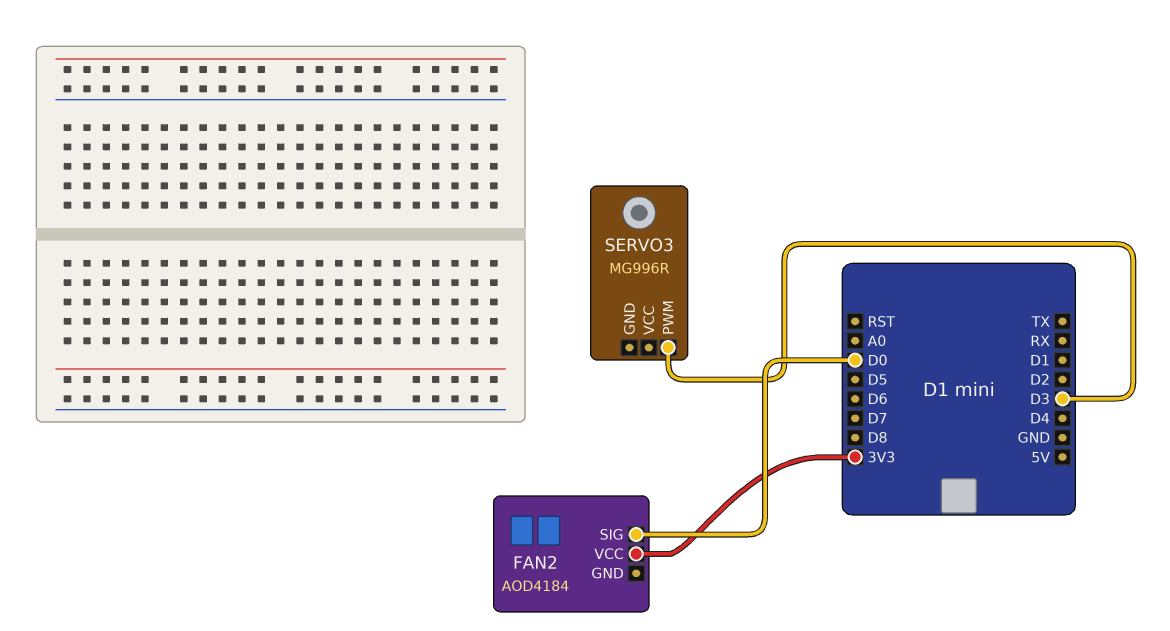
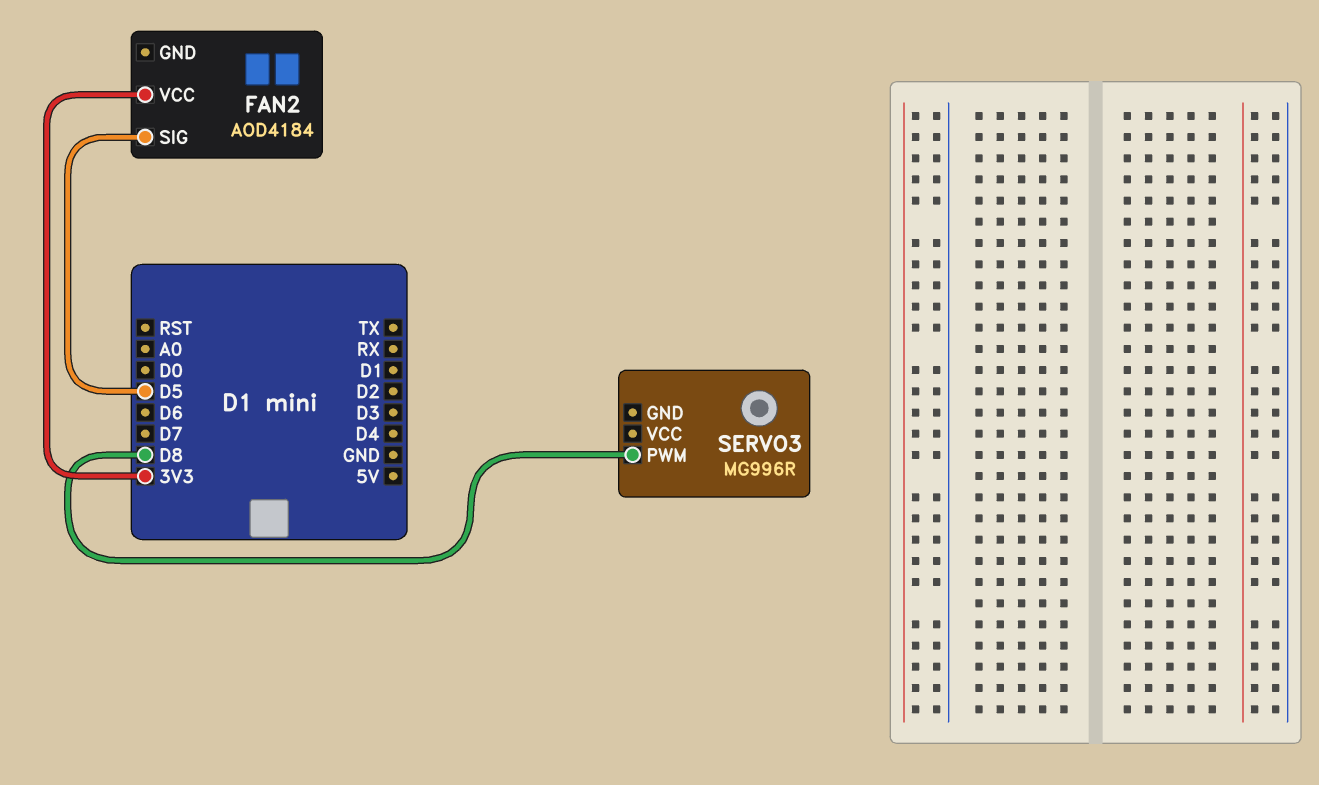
FAN2 pin SIG: D0 -> D5
SERVO3 pin PWM: D3 -> D8

